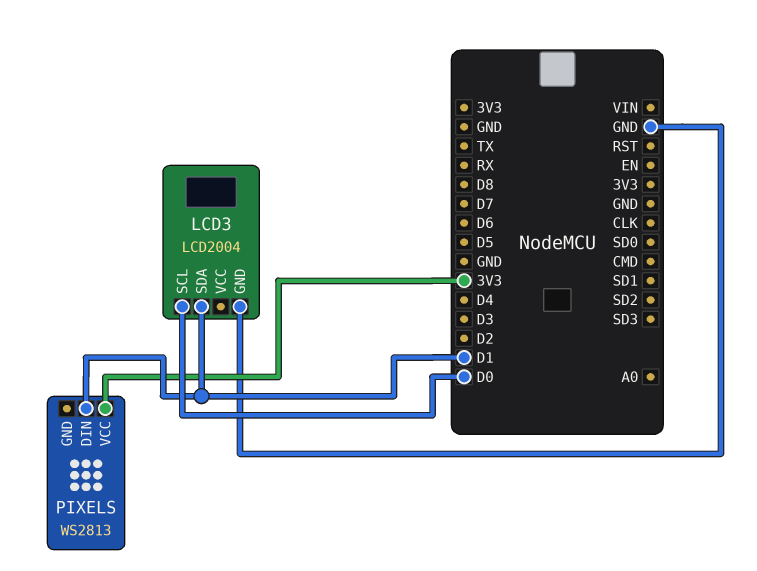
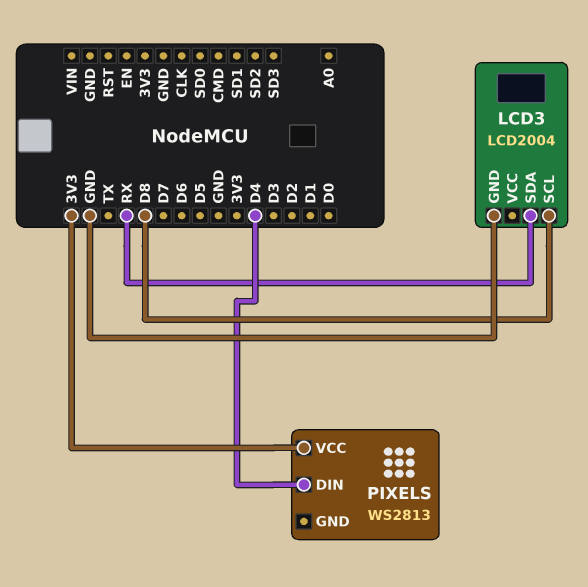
LCD3 pin SCL: D0 -> D8
LCD3 pin SDA: D1 -> RX
PIXELS pin DIN: D1 -> D4

